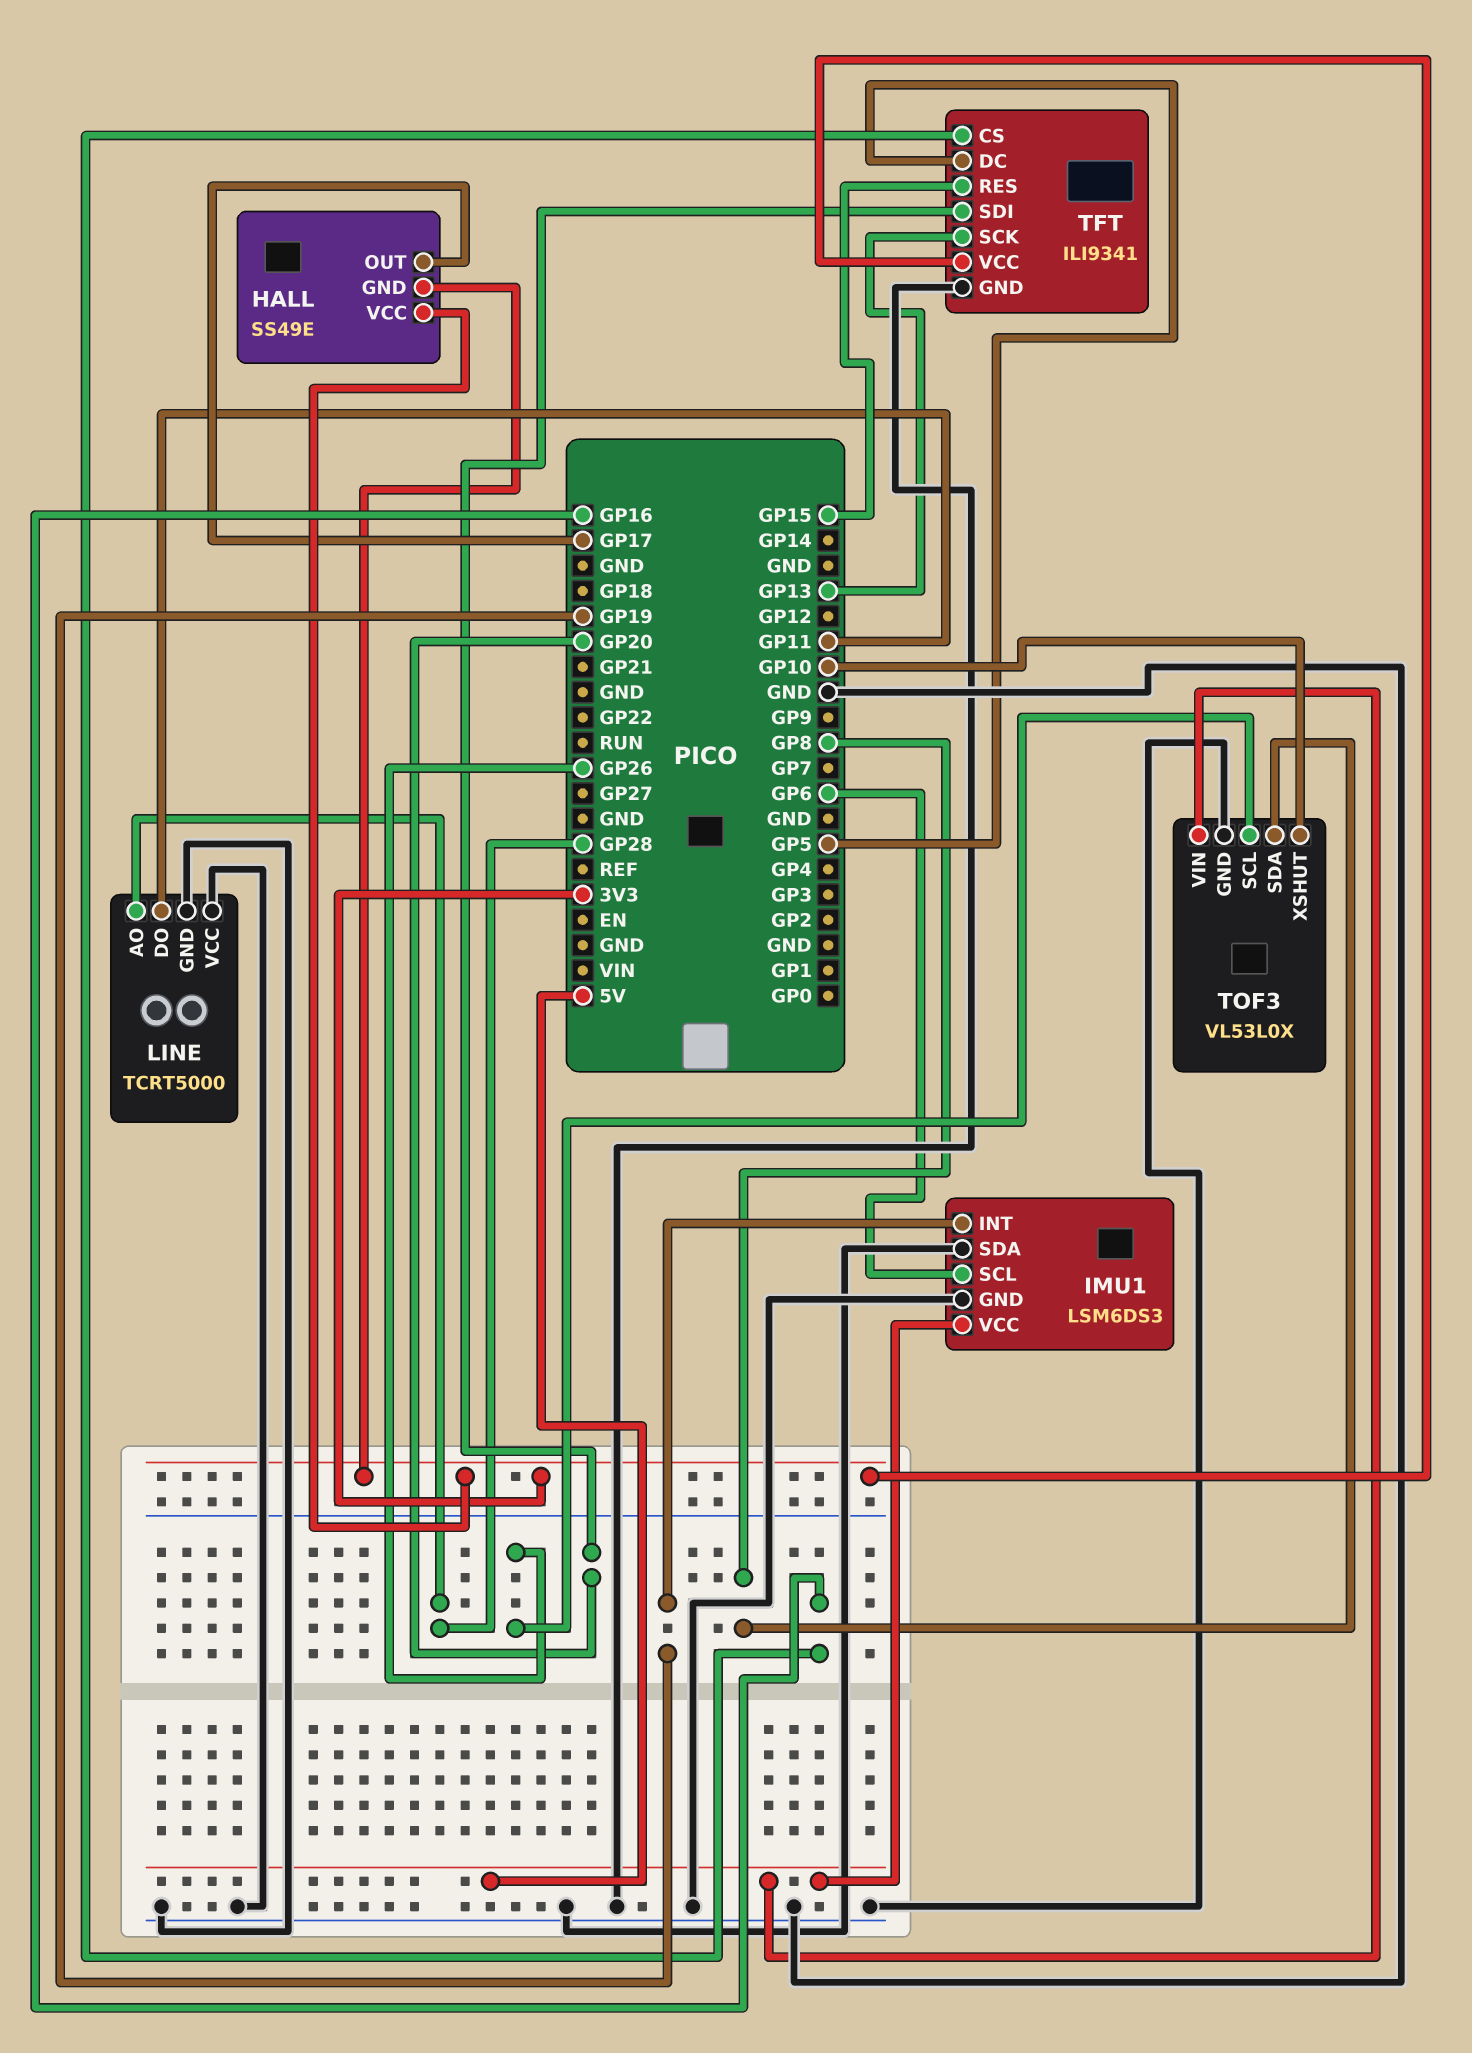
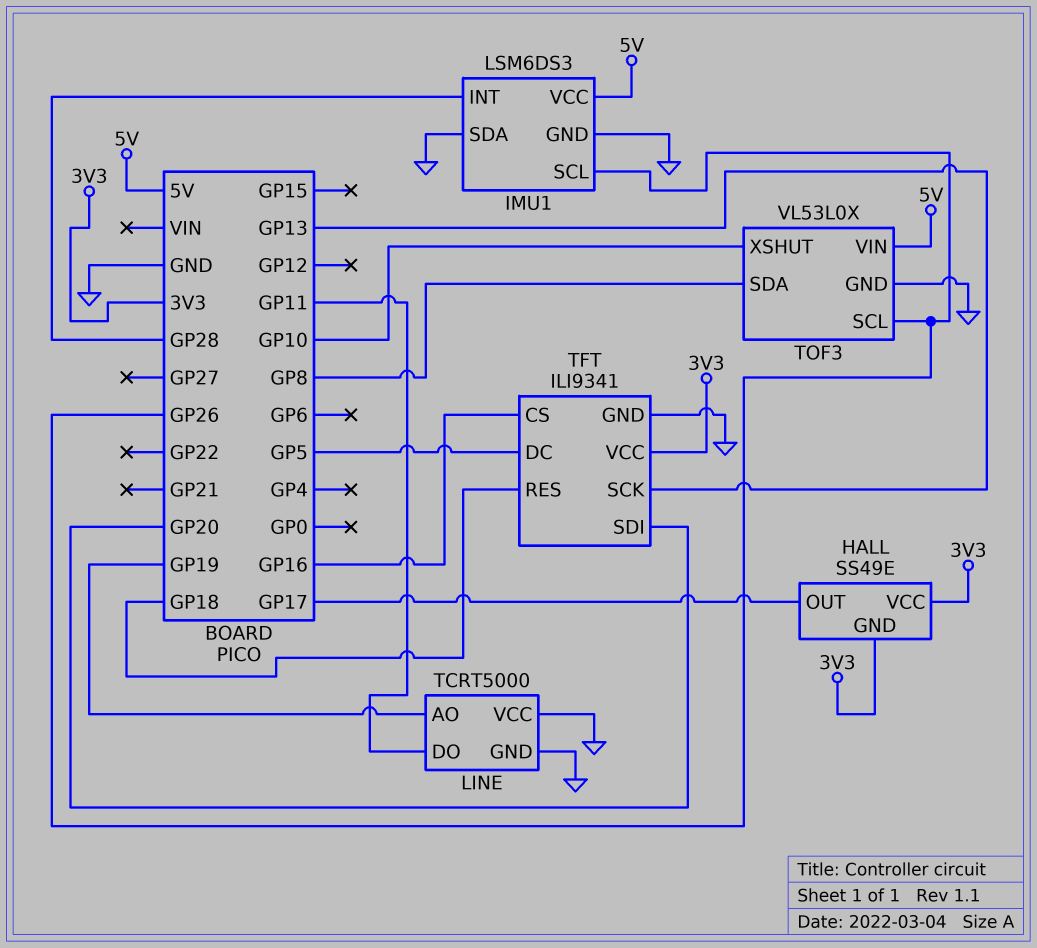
IMU1 pin INT: GP19 -> GP28
IMU1 pin SCL: GP6 -> GP26
LINE pin AO: GP28 -> GP19
TFT pin RES: GP15 -> GP18

